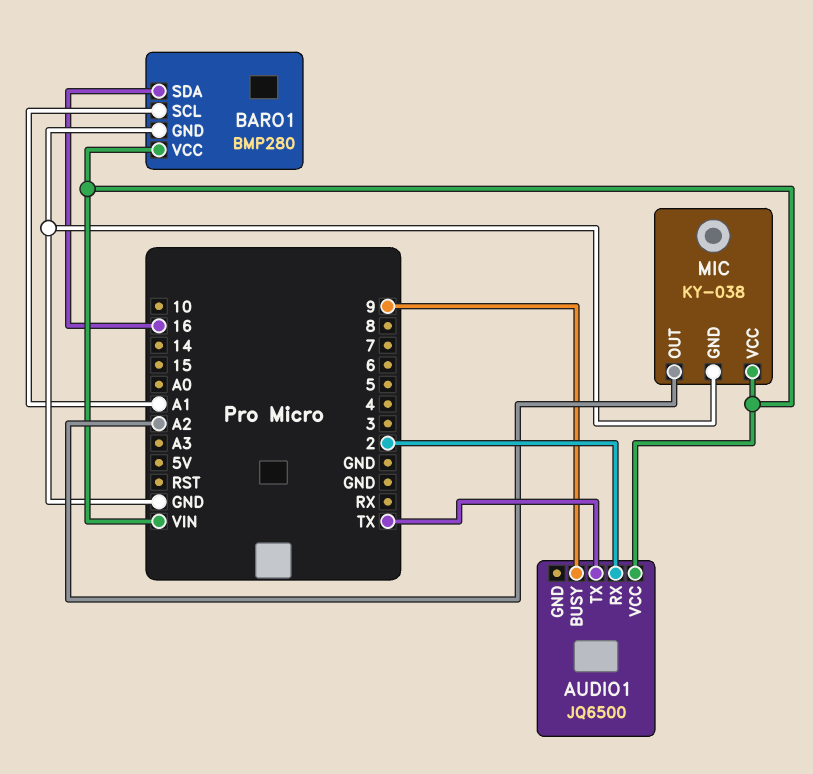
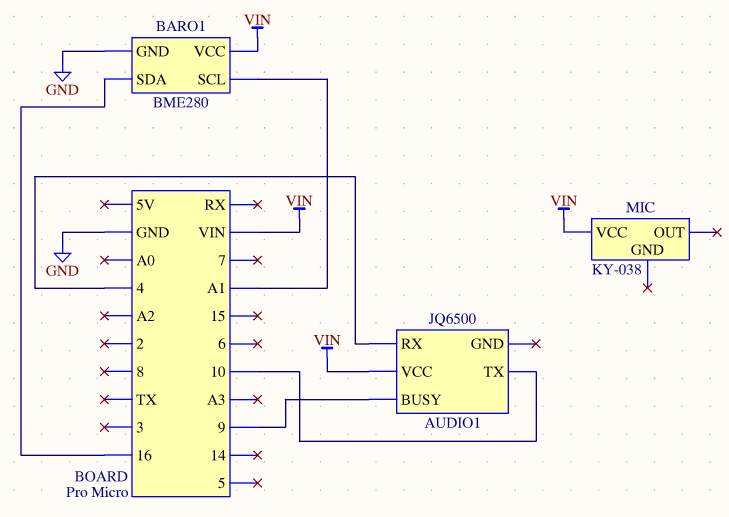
AUDIO1 pin RX: 2 -> 4
AUDIO1 pin TX: TX -> 10
BARO1: BMP280 -> BME280
MIC pin GND: GND -> none
MIC pin OUT: A2 -> none

